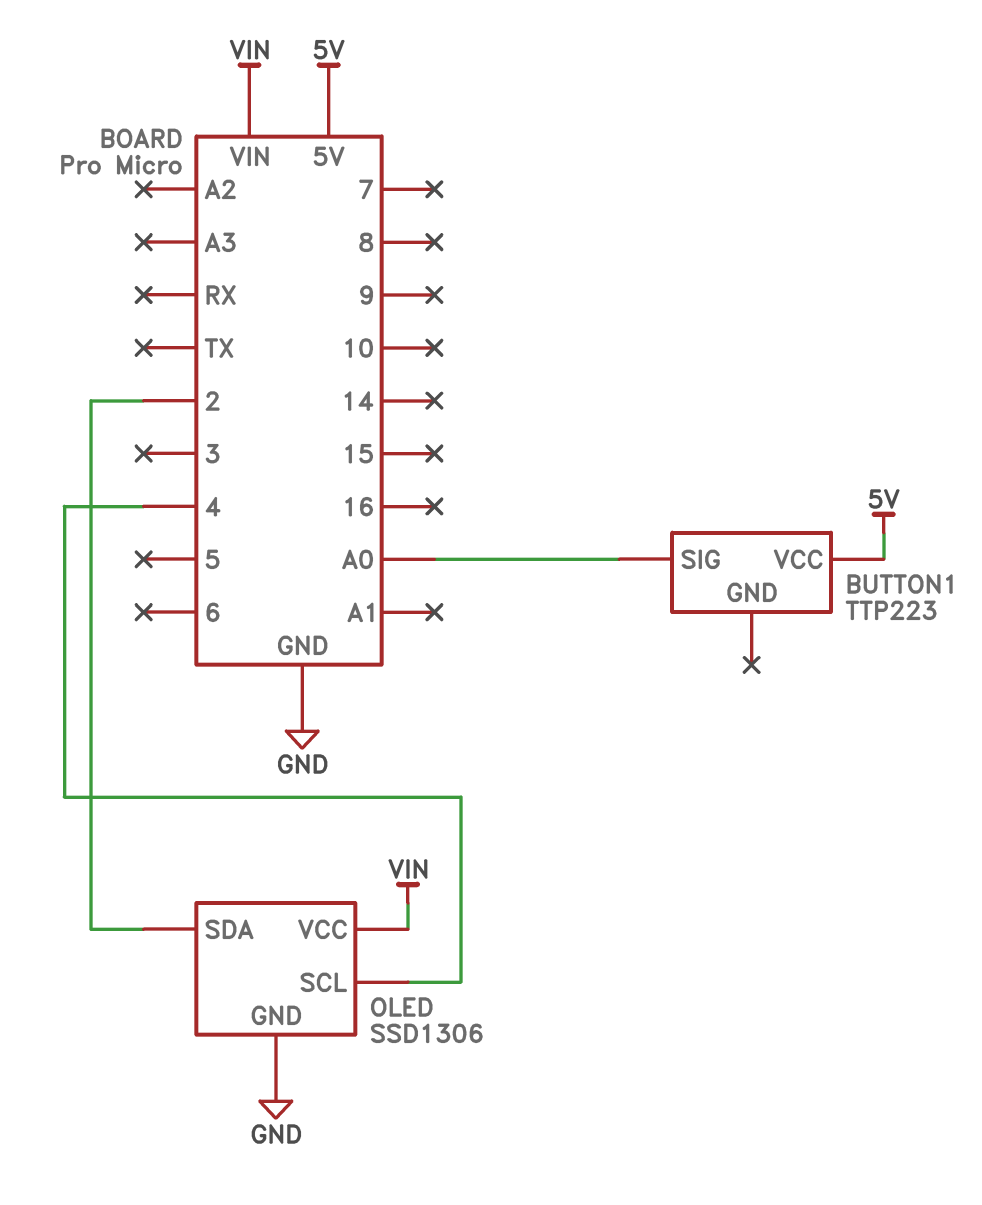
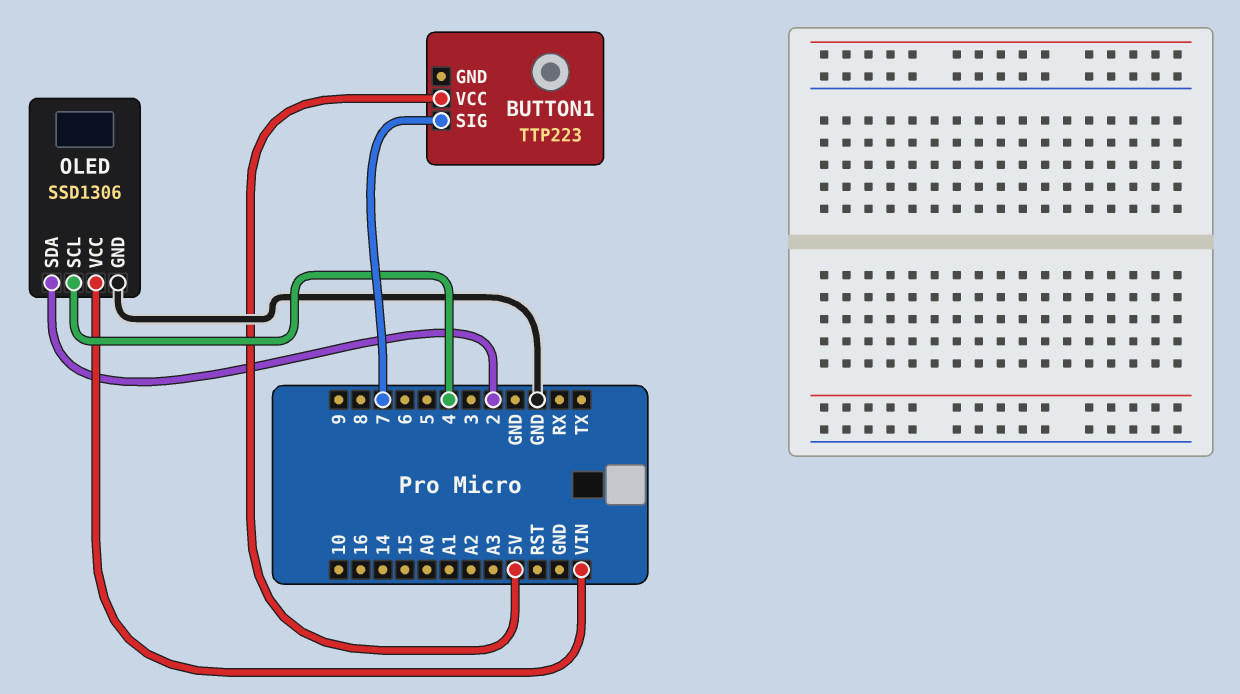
BUTTON1 pin SIG: A0 -> 7

